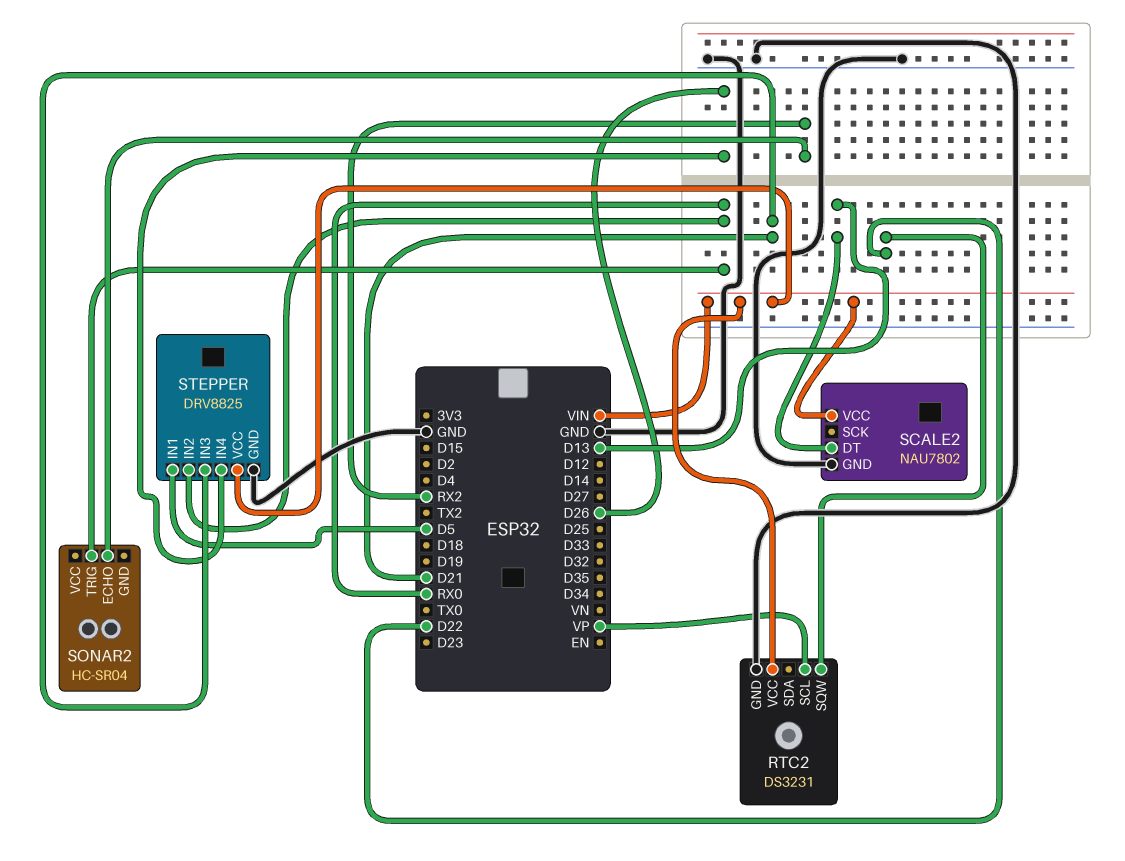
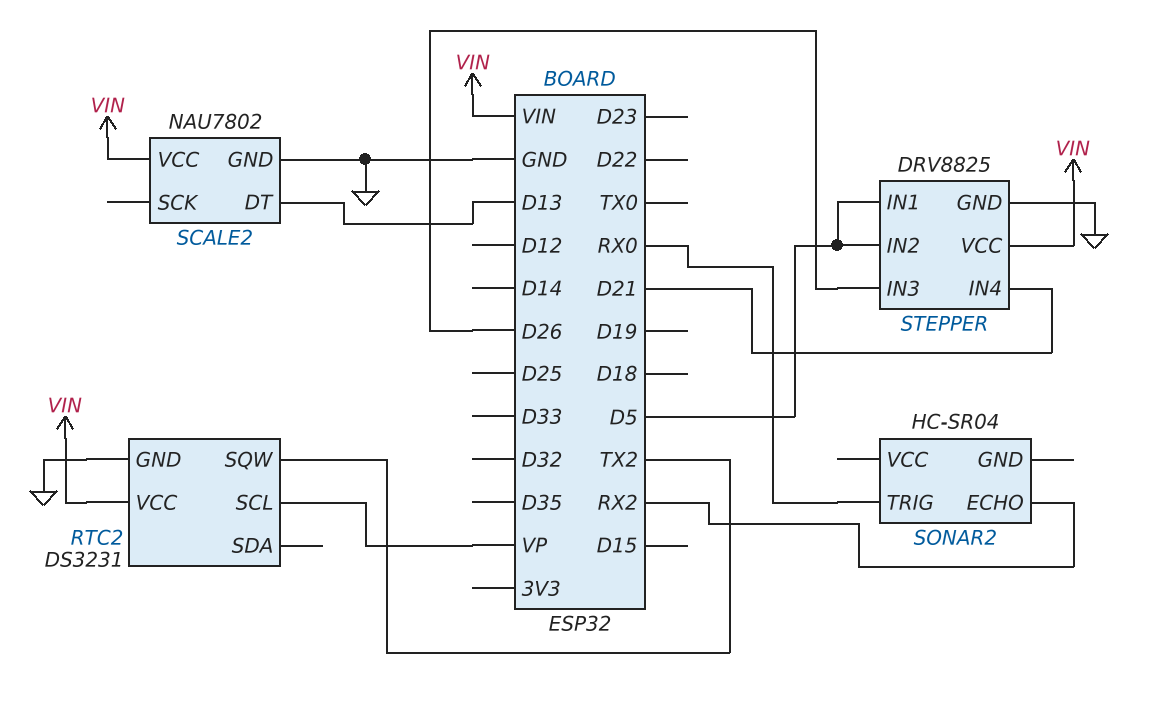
RTC2 pin SQW: D22 -> TX2
STEPPER pin IN2: RX0 -> D5
STEPPER pin IN3: D21 -> D26
STEPPER pin IN4: D26 -> D21

